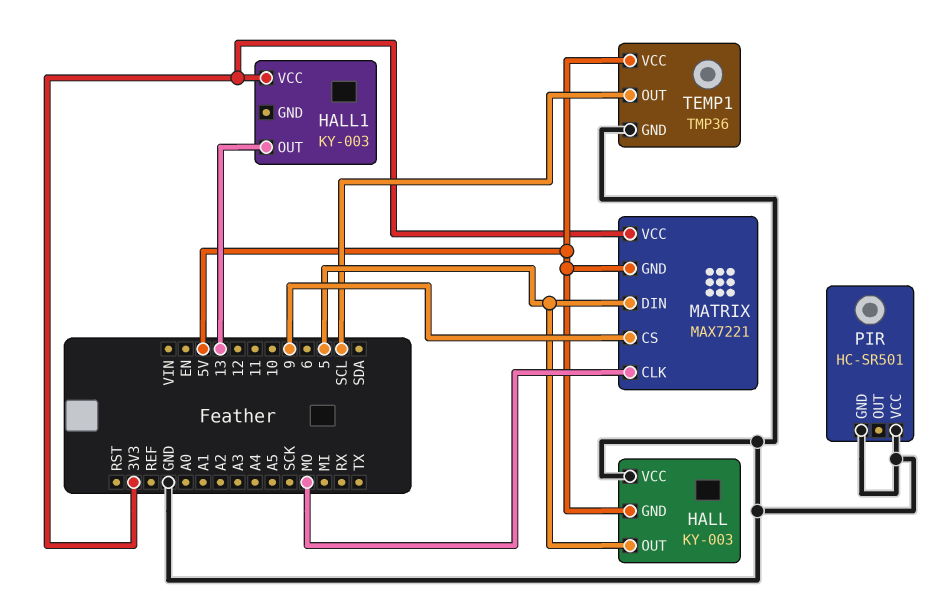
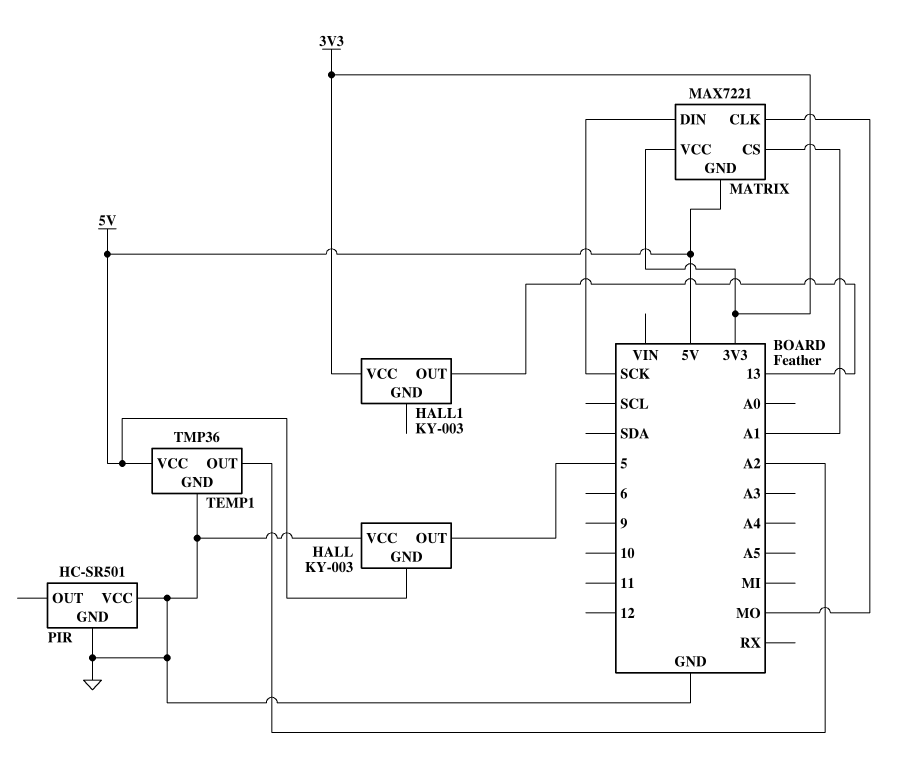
MATRIX pin CS: 9 -> A1
MATRIX pin DIN: 5 -> SCK
TEMP1 pin OUT: SCL -> A2

